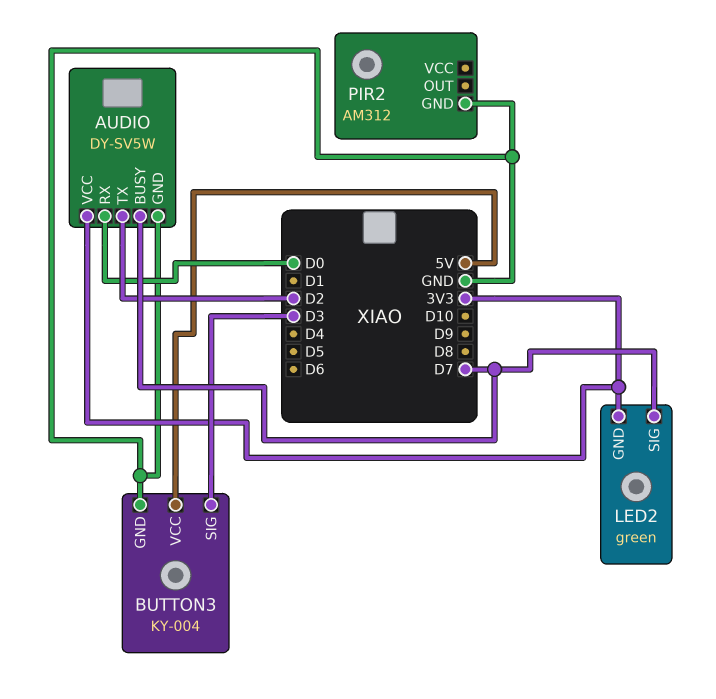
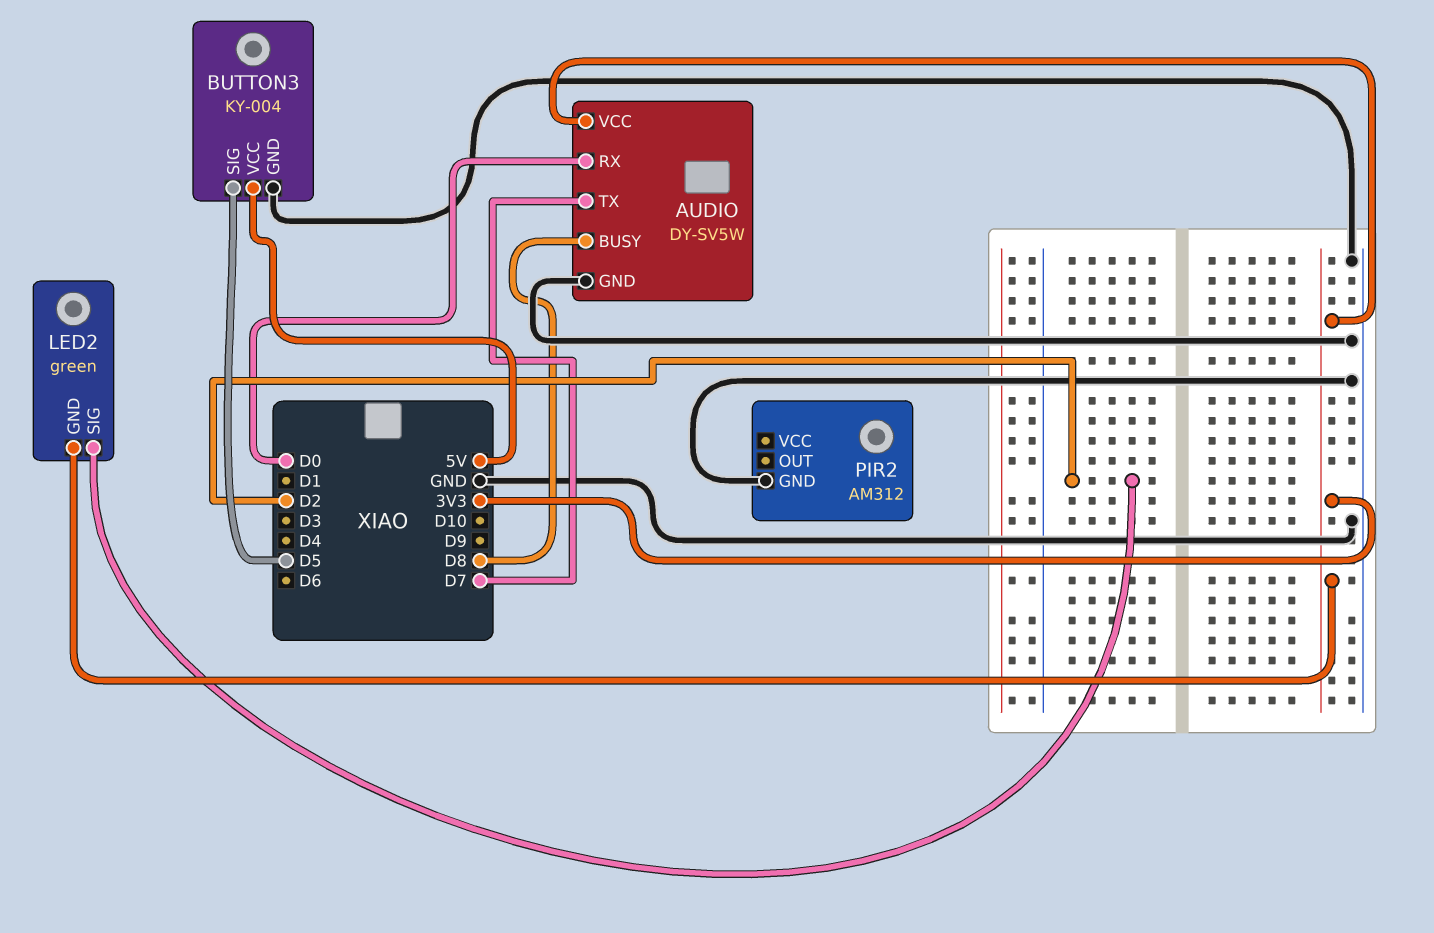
AUDIO pin BUSY: D7 -> D8
AUDIO pin TX: D2 -> D7
BUTTON3 pin SIG: D3 -> D5
LED2 pin SIG: D7 -> D2

